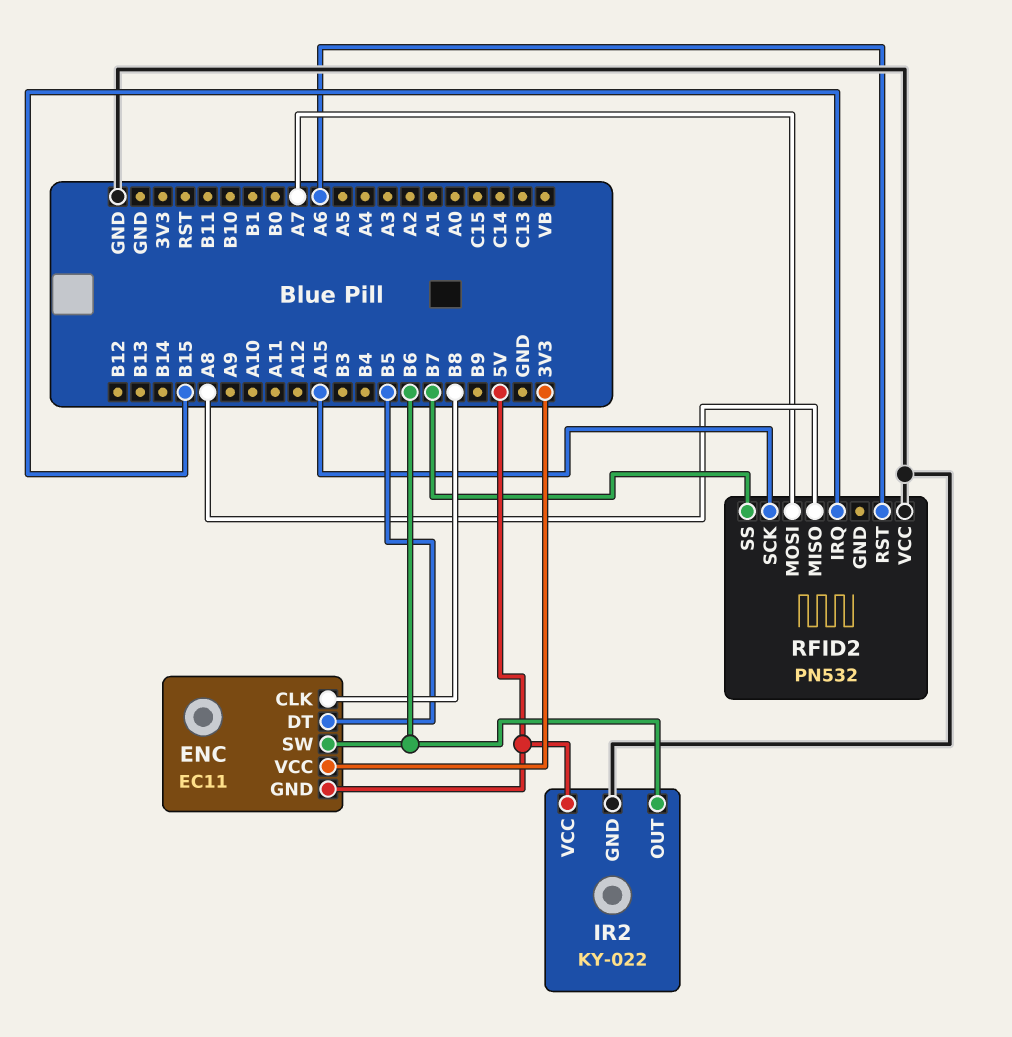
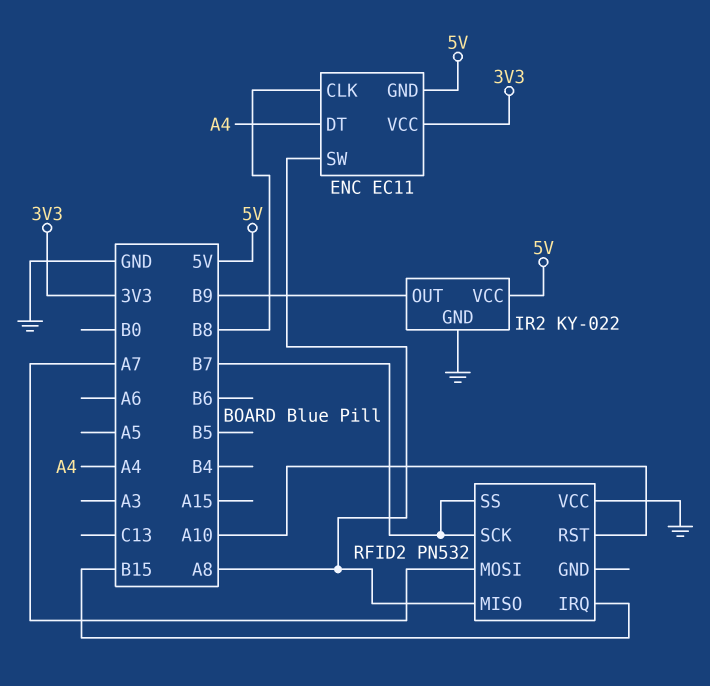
ENC pin DT: B5 -> A4
ENC pin SW: B6 -> A8
IR2 pin OUT: B6 -> B9
RFID2 pin RST: A6 -> A10
RFID2 pin SCK: A15 -> B7

